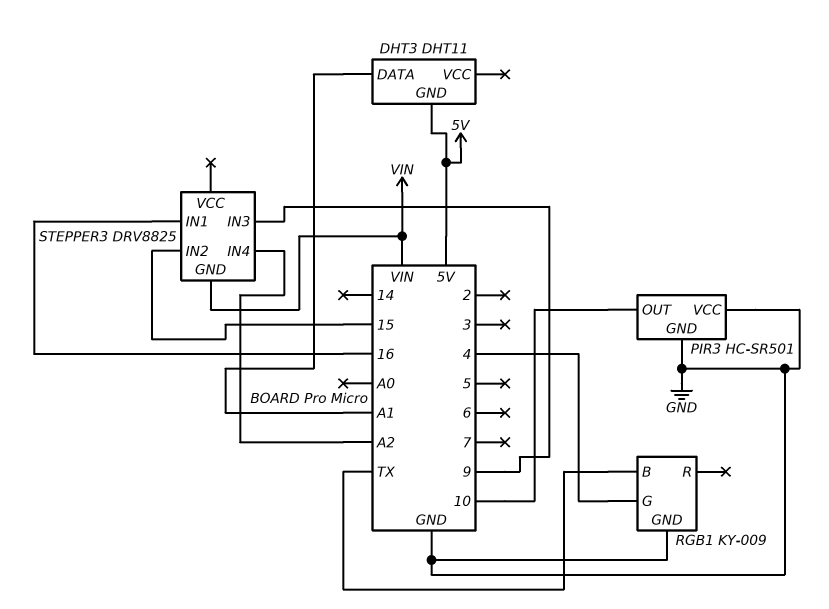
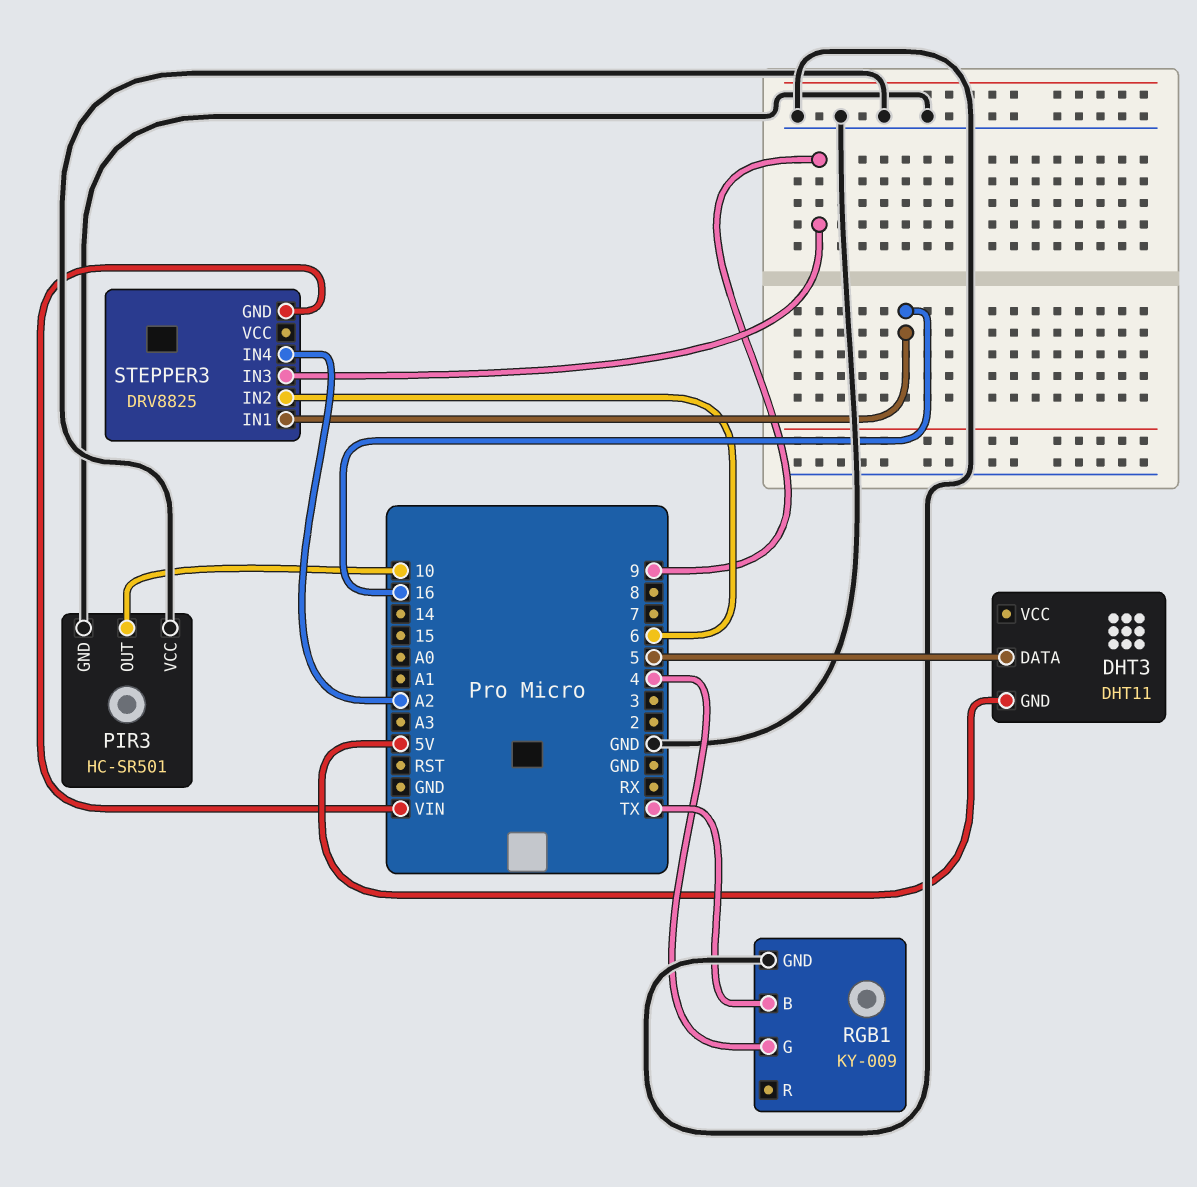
DHT3 pin DATA: A1 -> 5
STEPPER3 pin IN2: 15 -> 6

